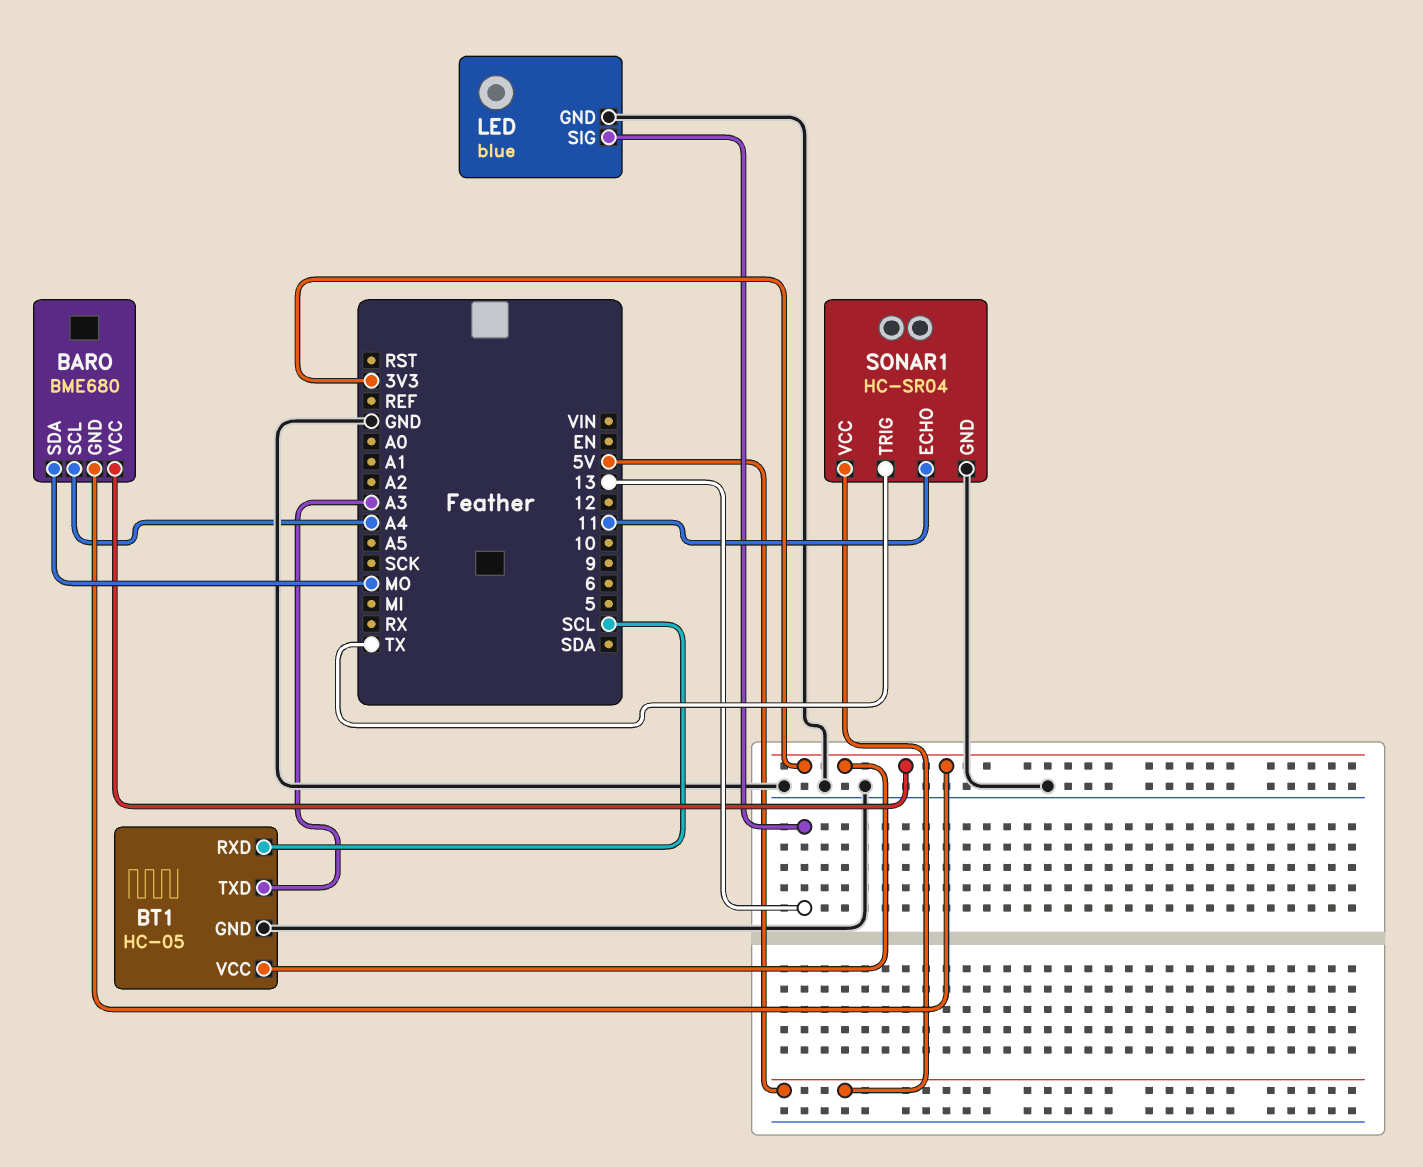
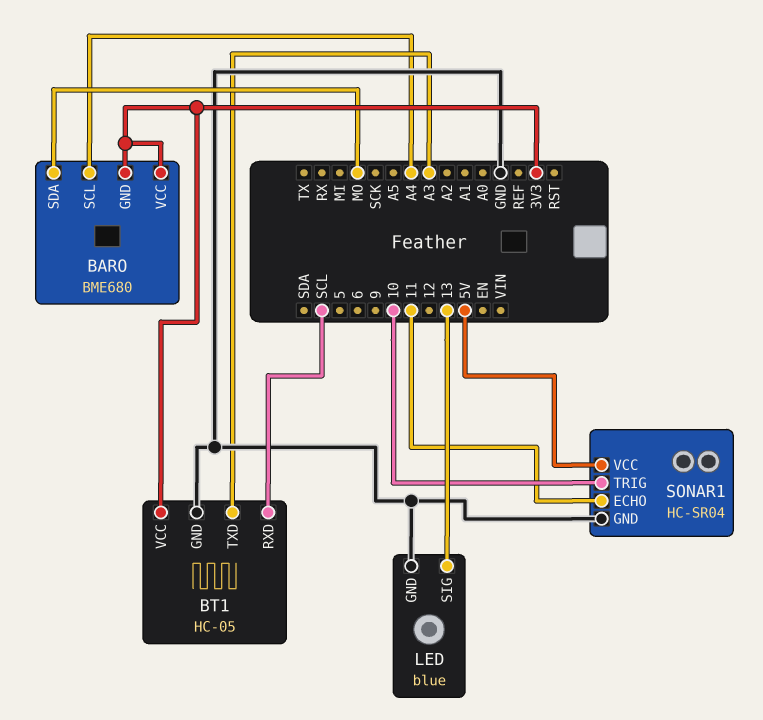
SONAR1 pin TRIG: TX -> 10

